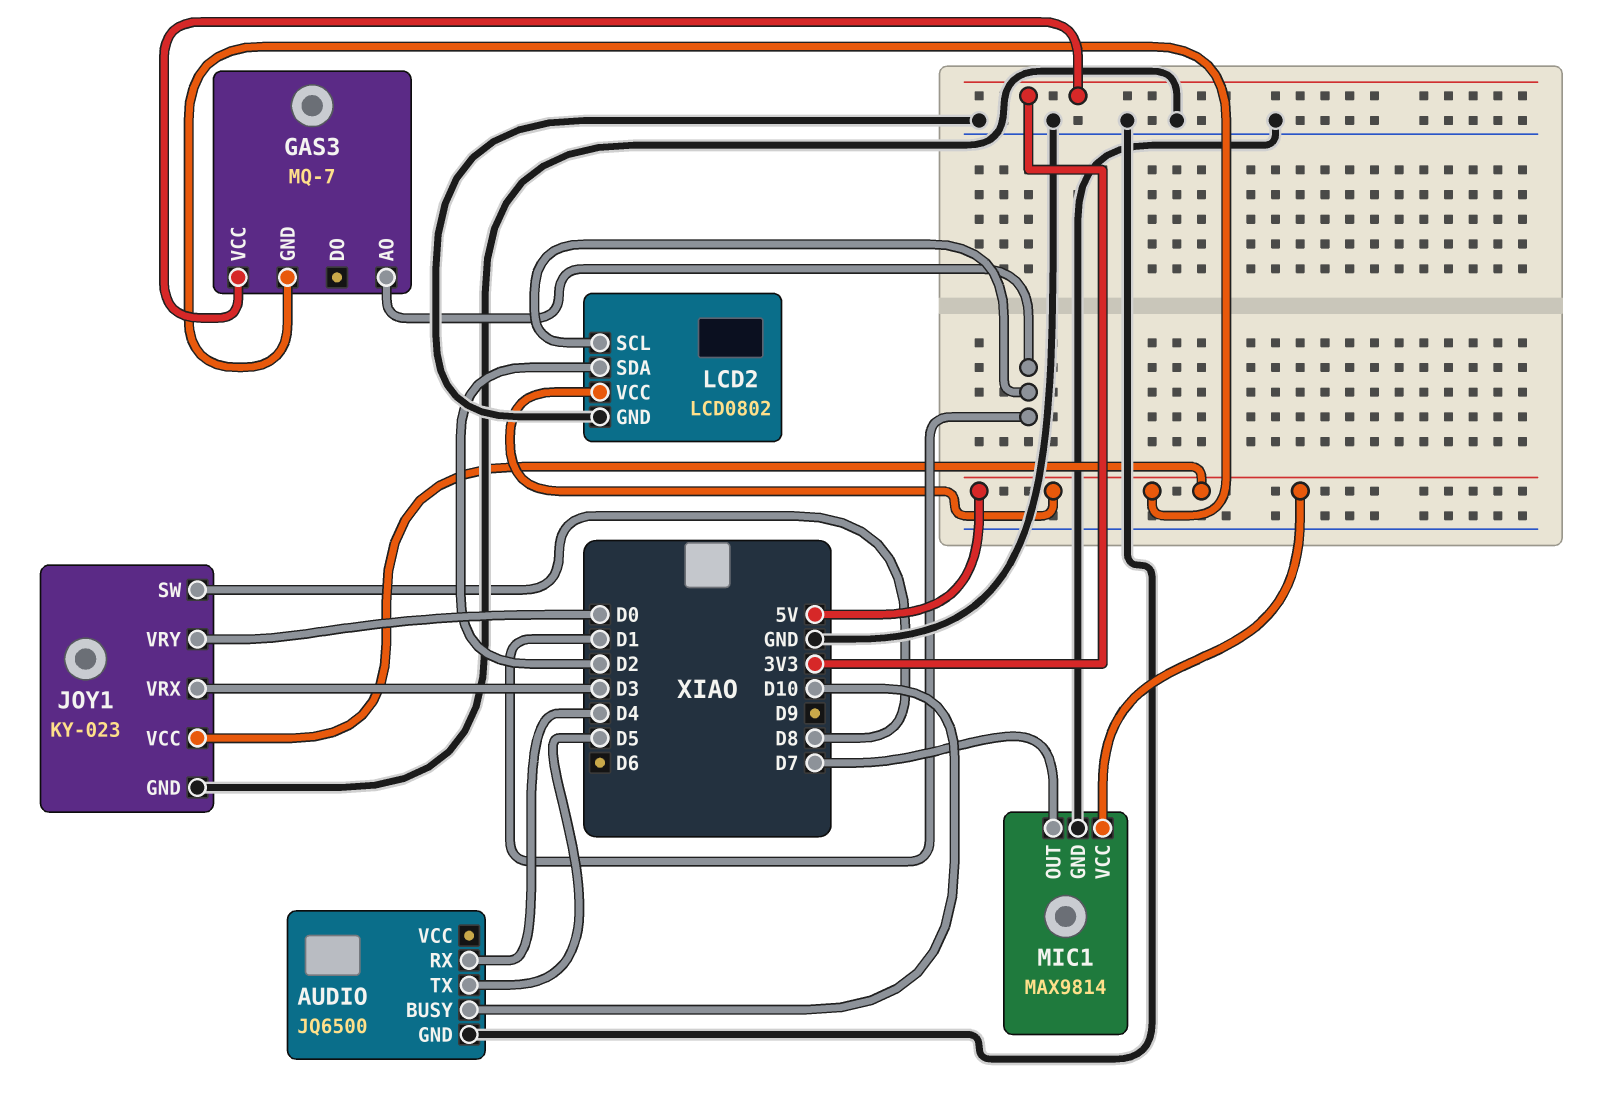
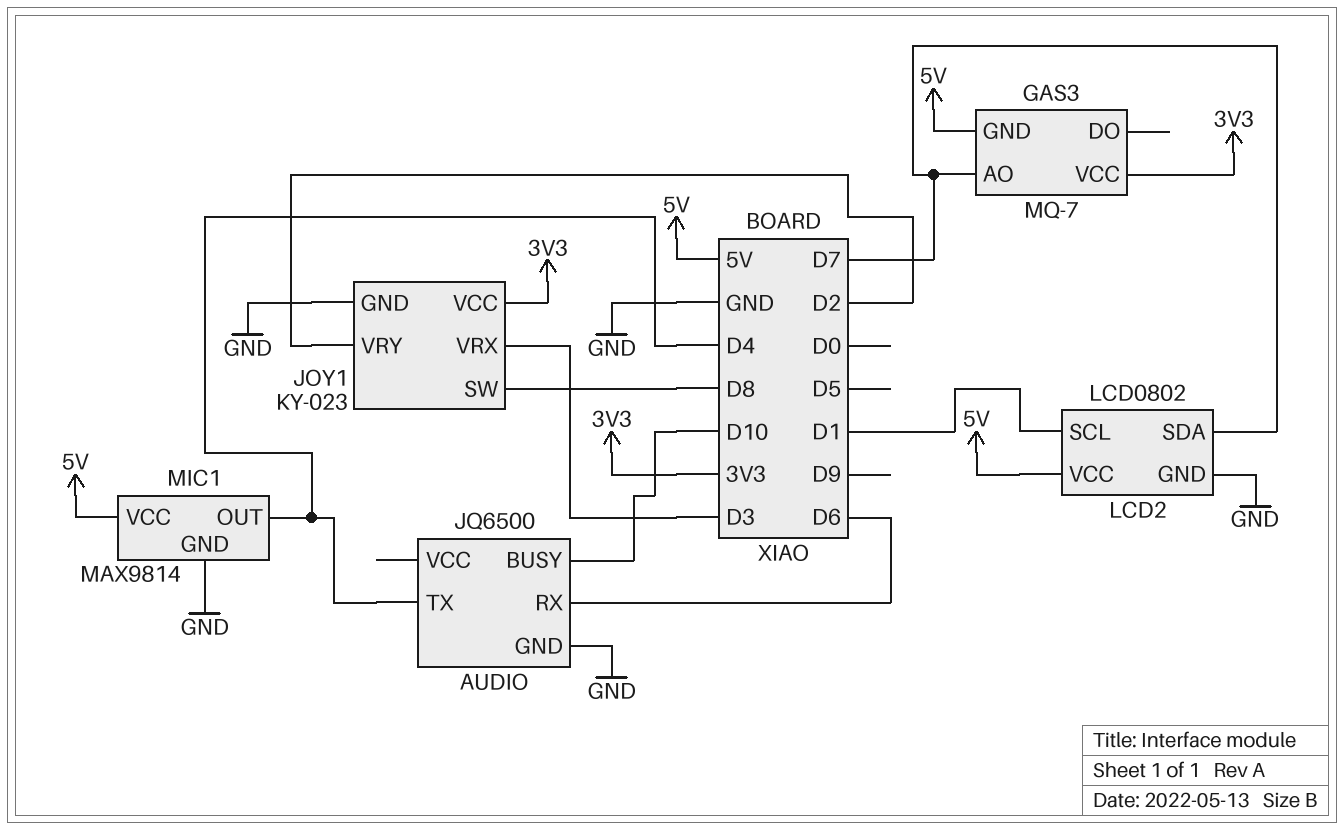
AUDIO pin RX: D4 -> D6
AUDIO pin TX: D5 -> D4
GAS3 pin AO: D1 -> D7
JOY1 pin VCC: 5V -> 3V3
JOY1 pin VRY: D0 -> D2
LCD2 pin SDA: D2 -> D7
MIC1 pin OUT: D7 -> D4

